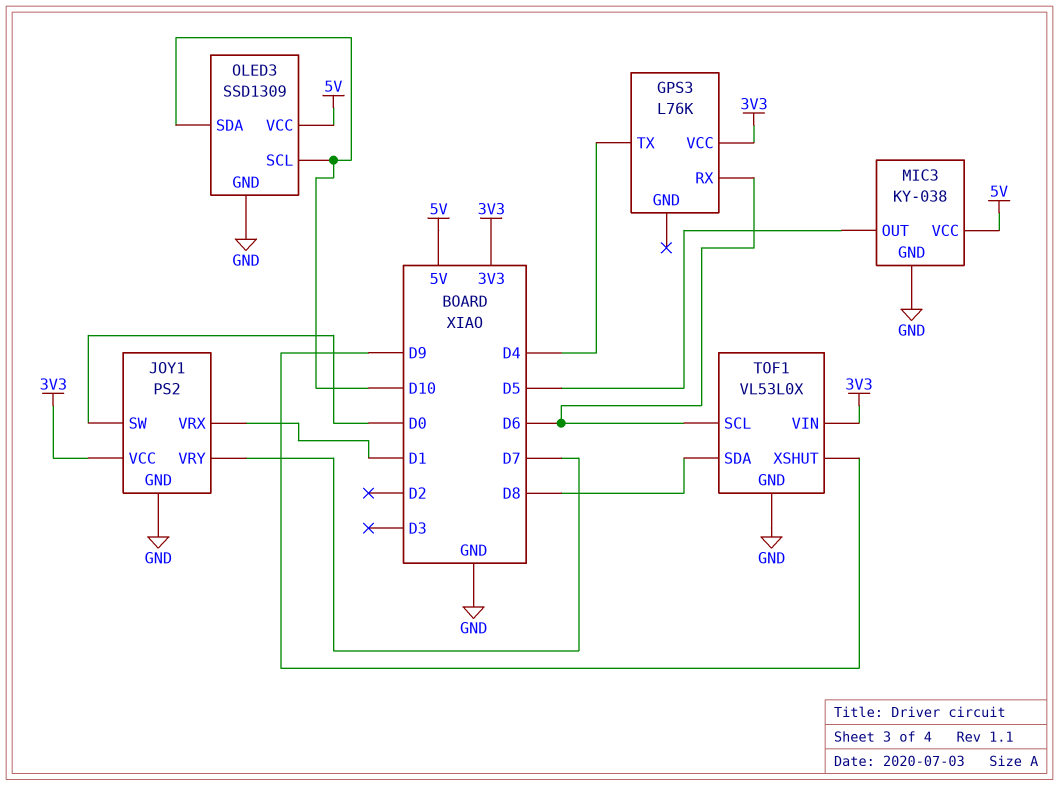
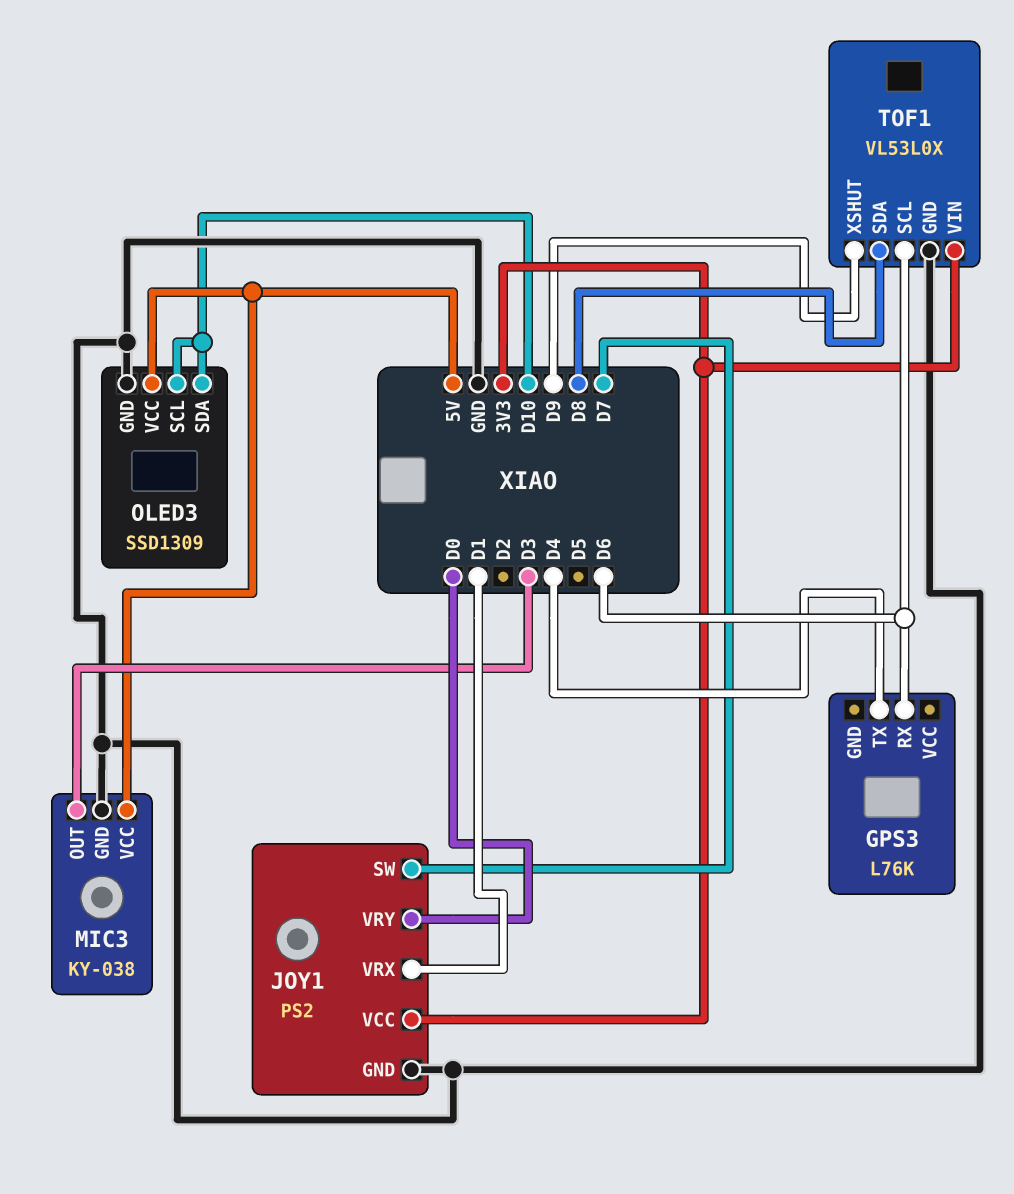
GPS3 pin VCC: 3V3 -> none
JOY1 pin SW: D0 -> D7
JOY1 pin VRY: D7 -> D0
MIC3 pin OUT: D5 -> D3

